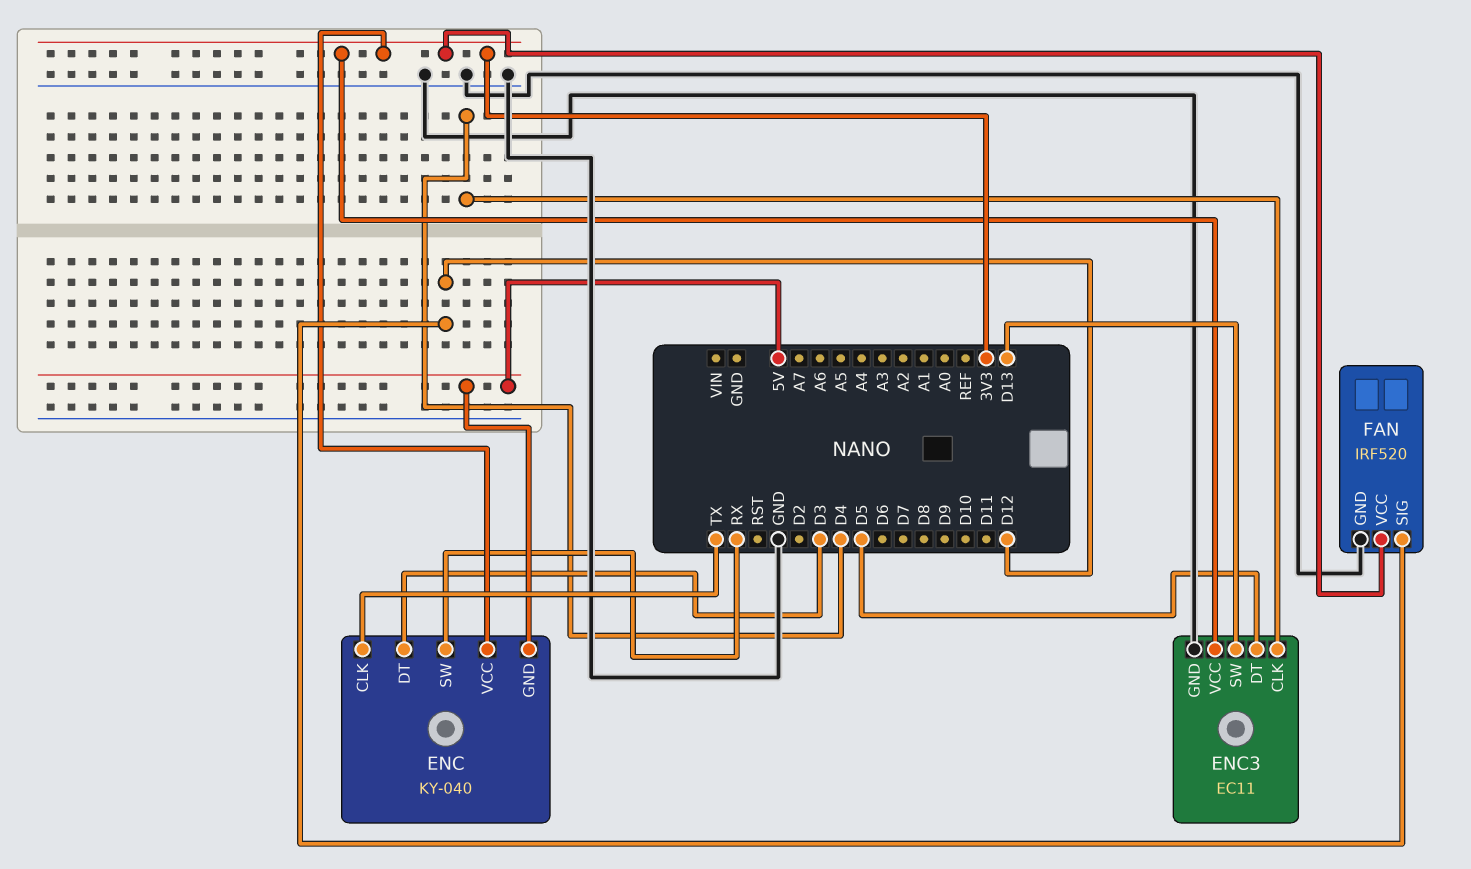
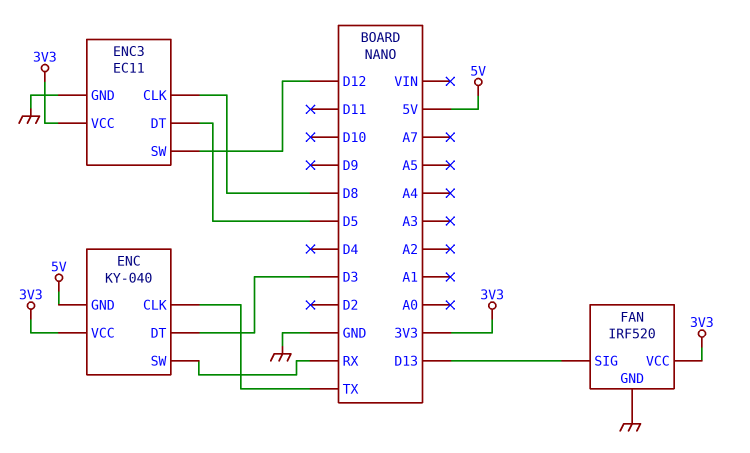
ENC3 pin CLK: D4 -> D8
ENC3 pin SW: D13 -> D12
FAN pin SIG: D12 -> D13

